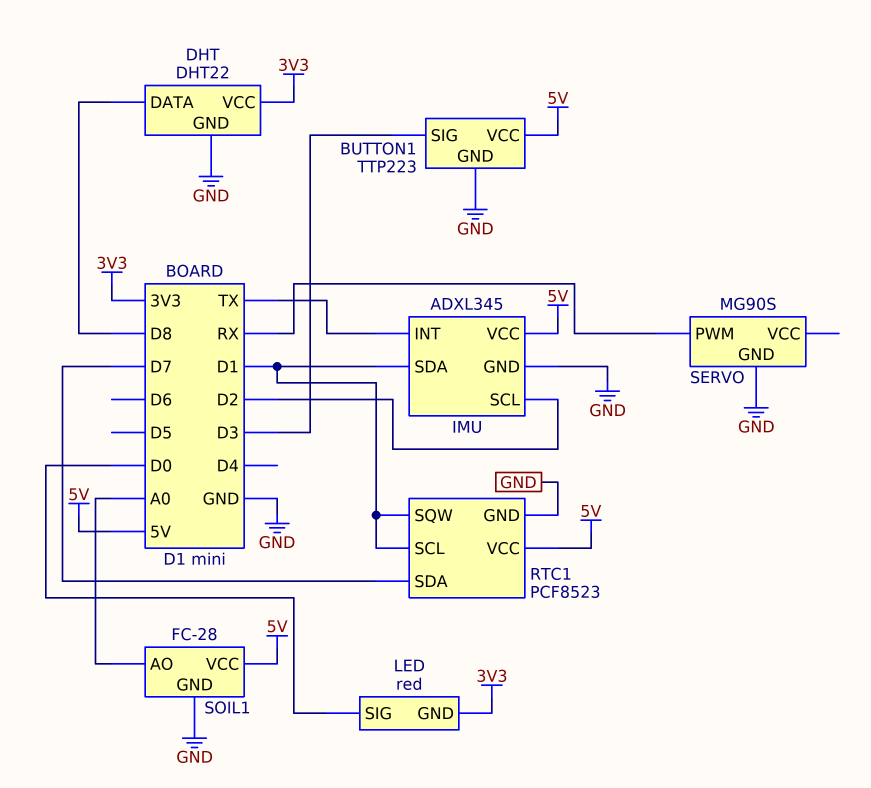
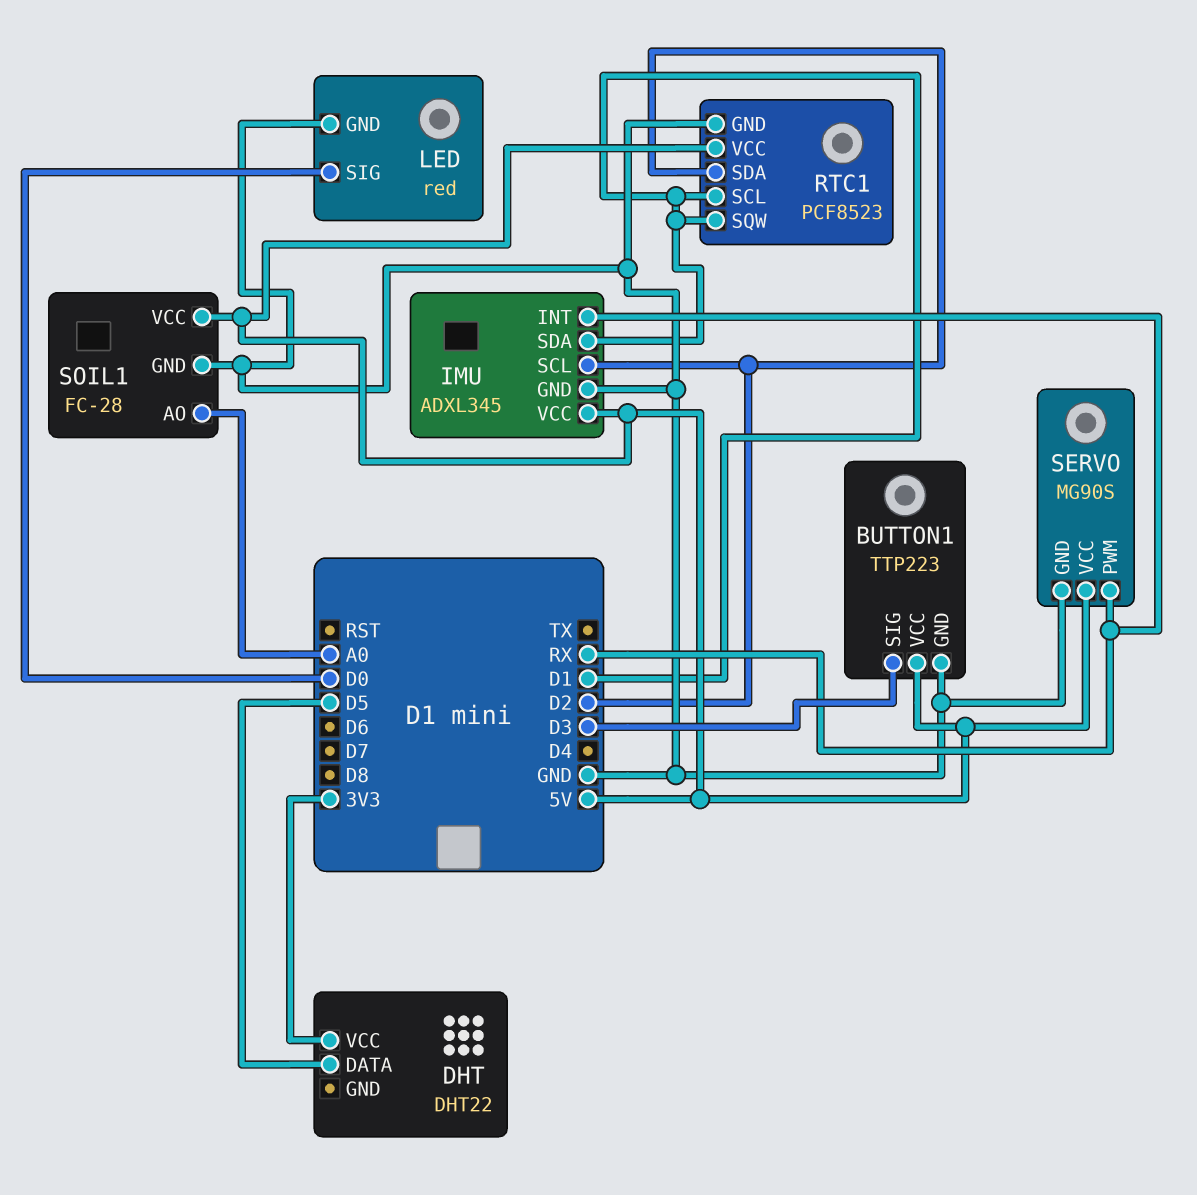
DHT pin DATA: D8 -> D5
DHT pin GND: GND -> none
IMU pin INT: TX -> RX
LED pin GND: 3V3 -> GND
RTC1 pin SDA: D7 -> D2
SERVO pin VCC: none -> 5V

